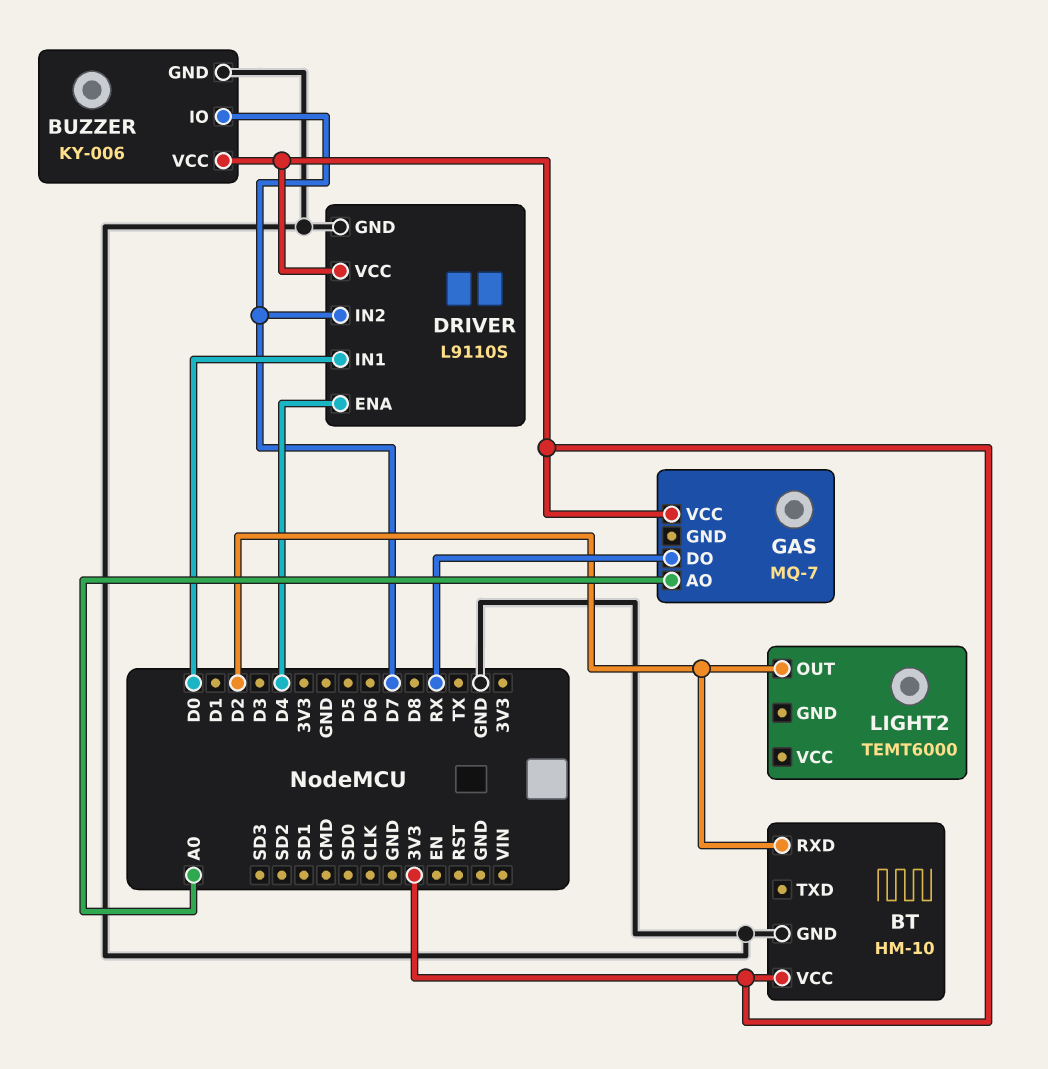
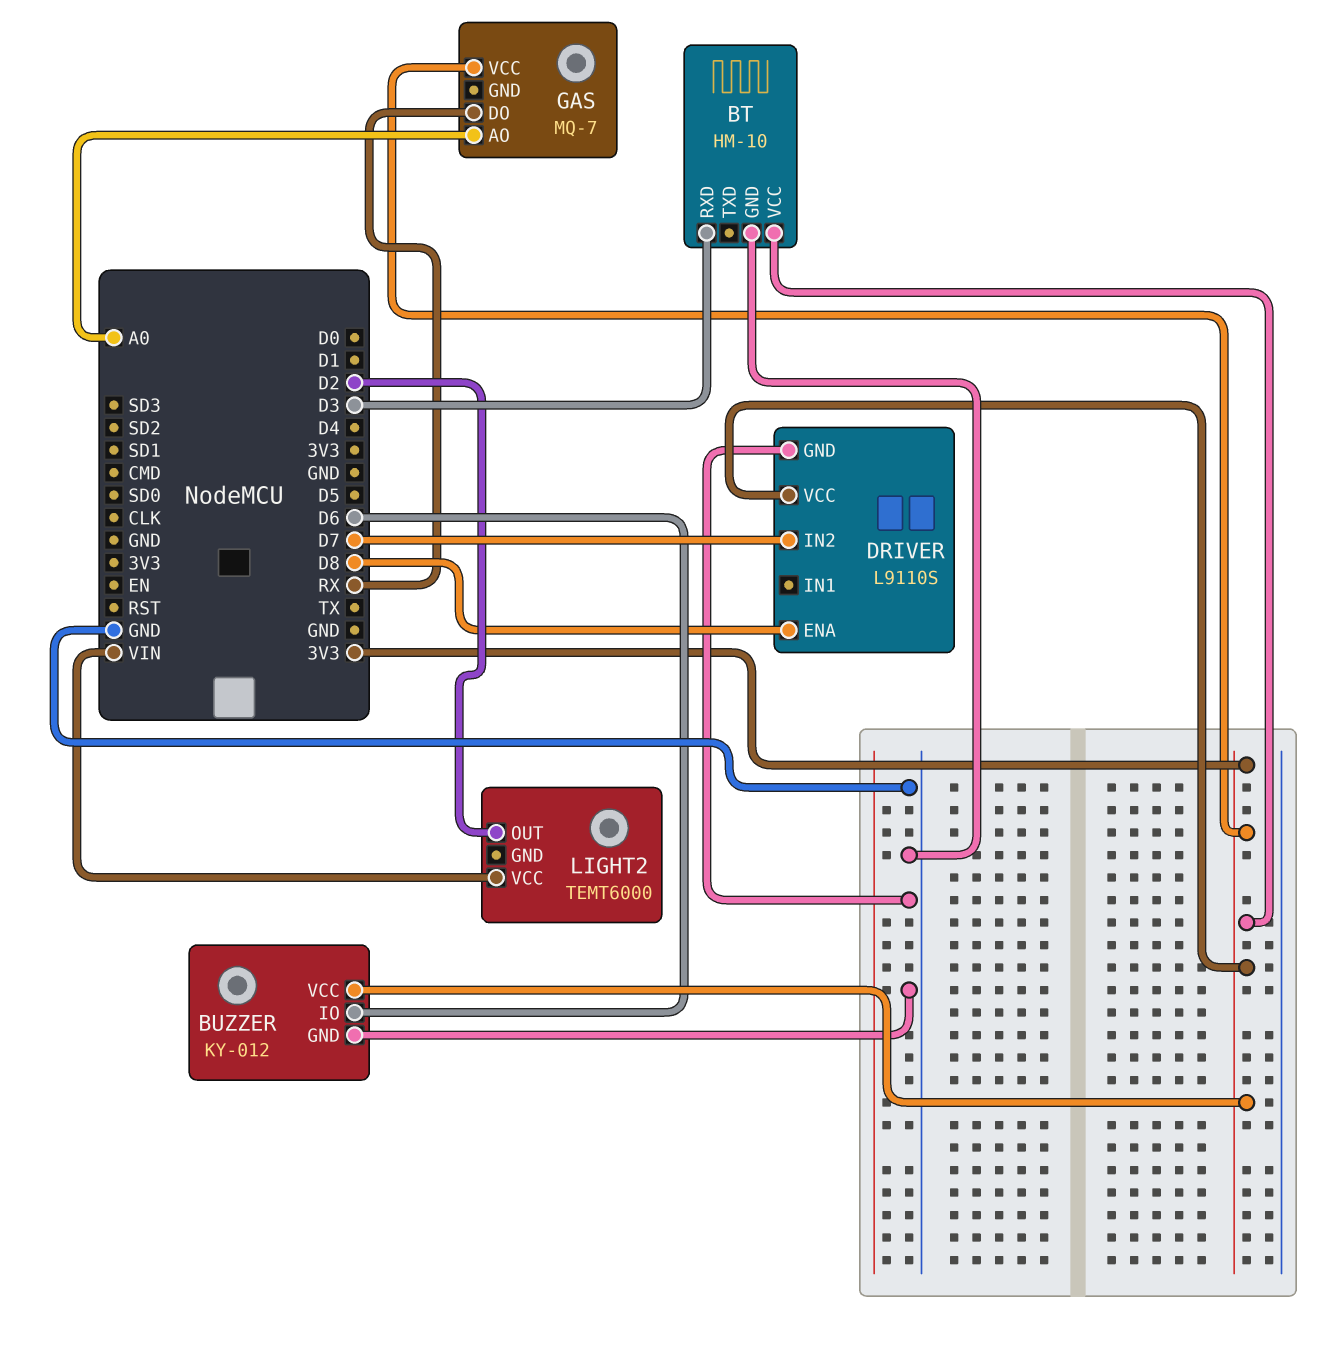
BT pin RXD: D2 -> D3
BUZZER: KY-006 -> KY-012
BUZZER pin IO: D7 -> D6
DRIVER pin ENA: D4 -> D8
DRIVER pin IN1: D0 -> none
LIGHT2 pin VCC: none -> VIN

